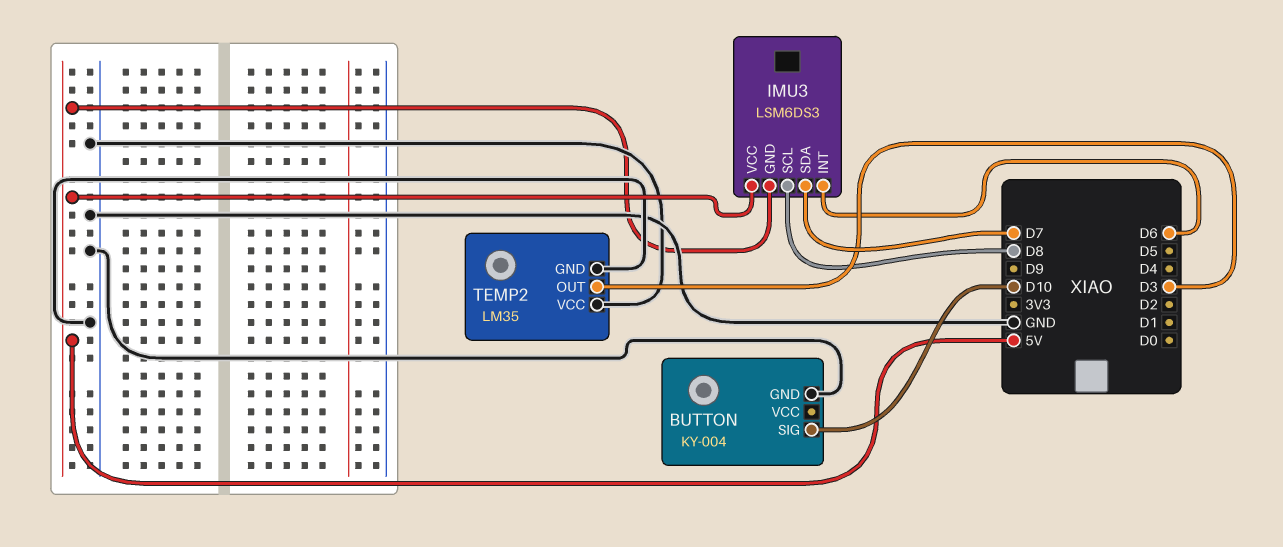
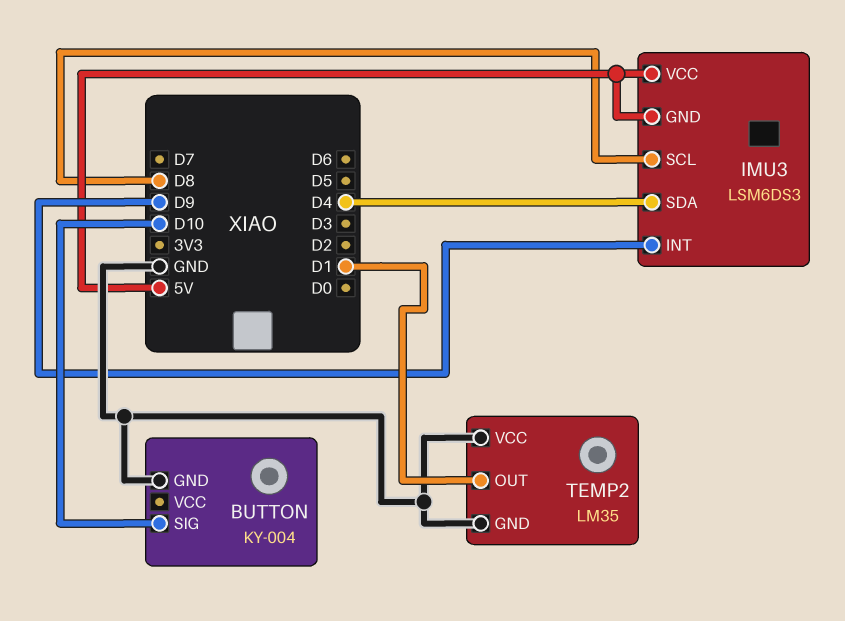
IMU3 pin INT: D6 -> D9
IMU3 pin SDA: D7 -> D4
TEMP2 pin OUT: D3 -> D1

